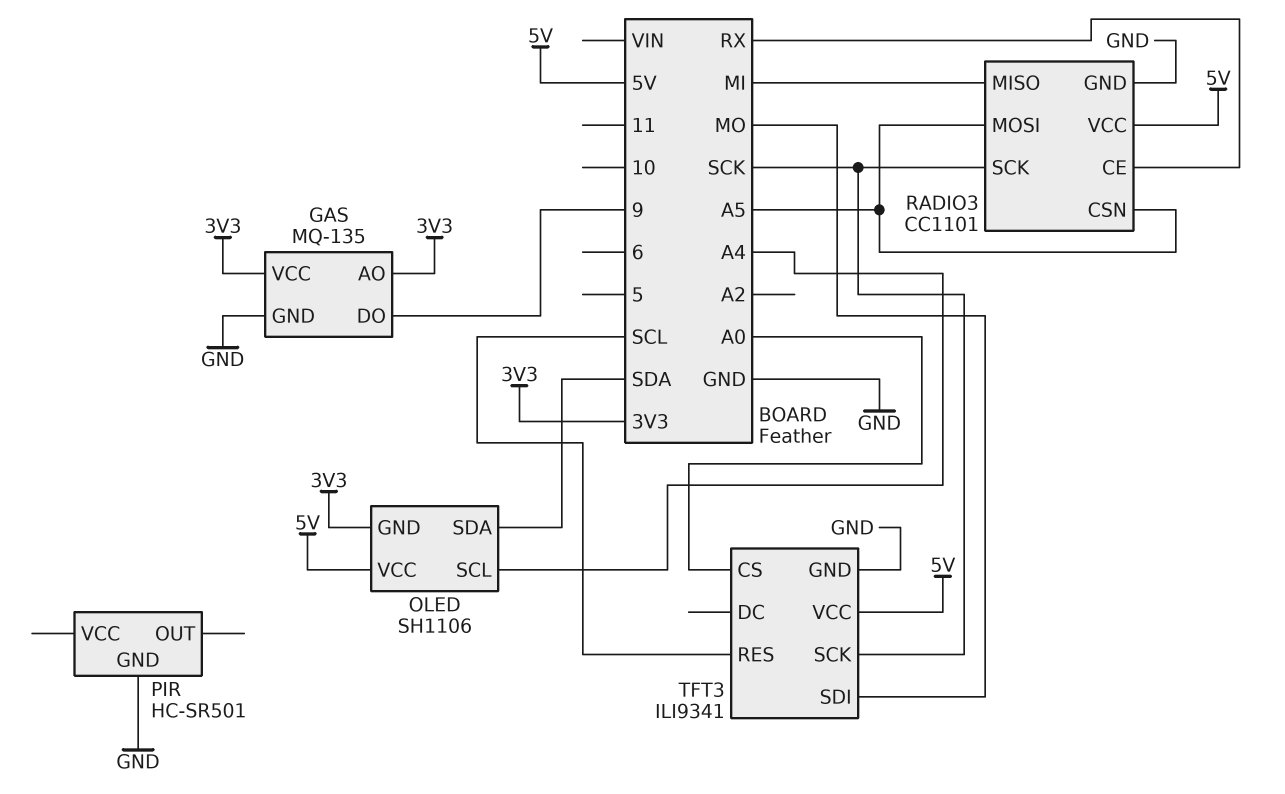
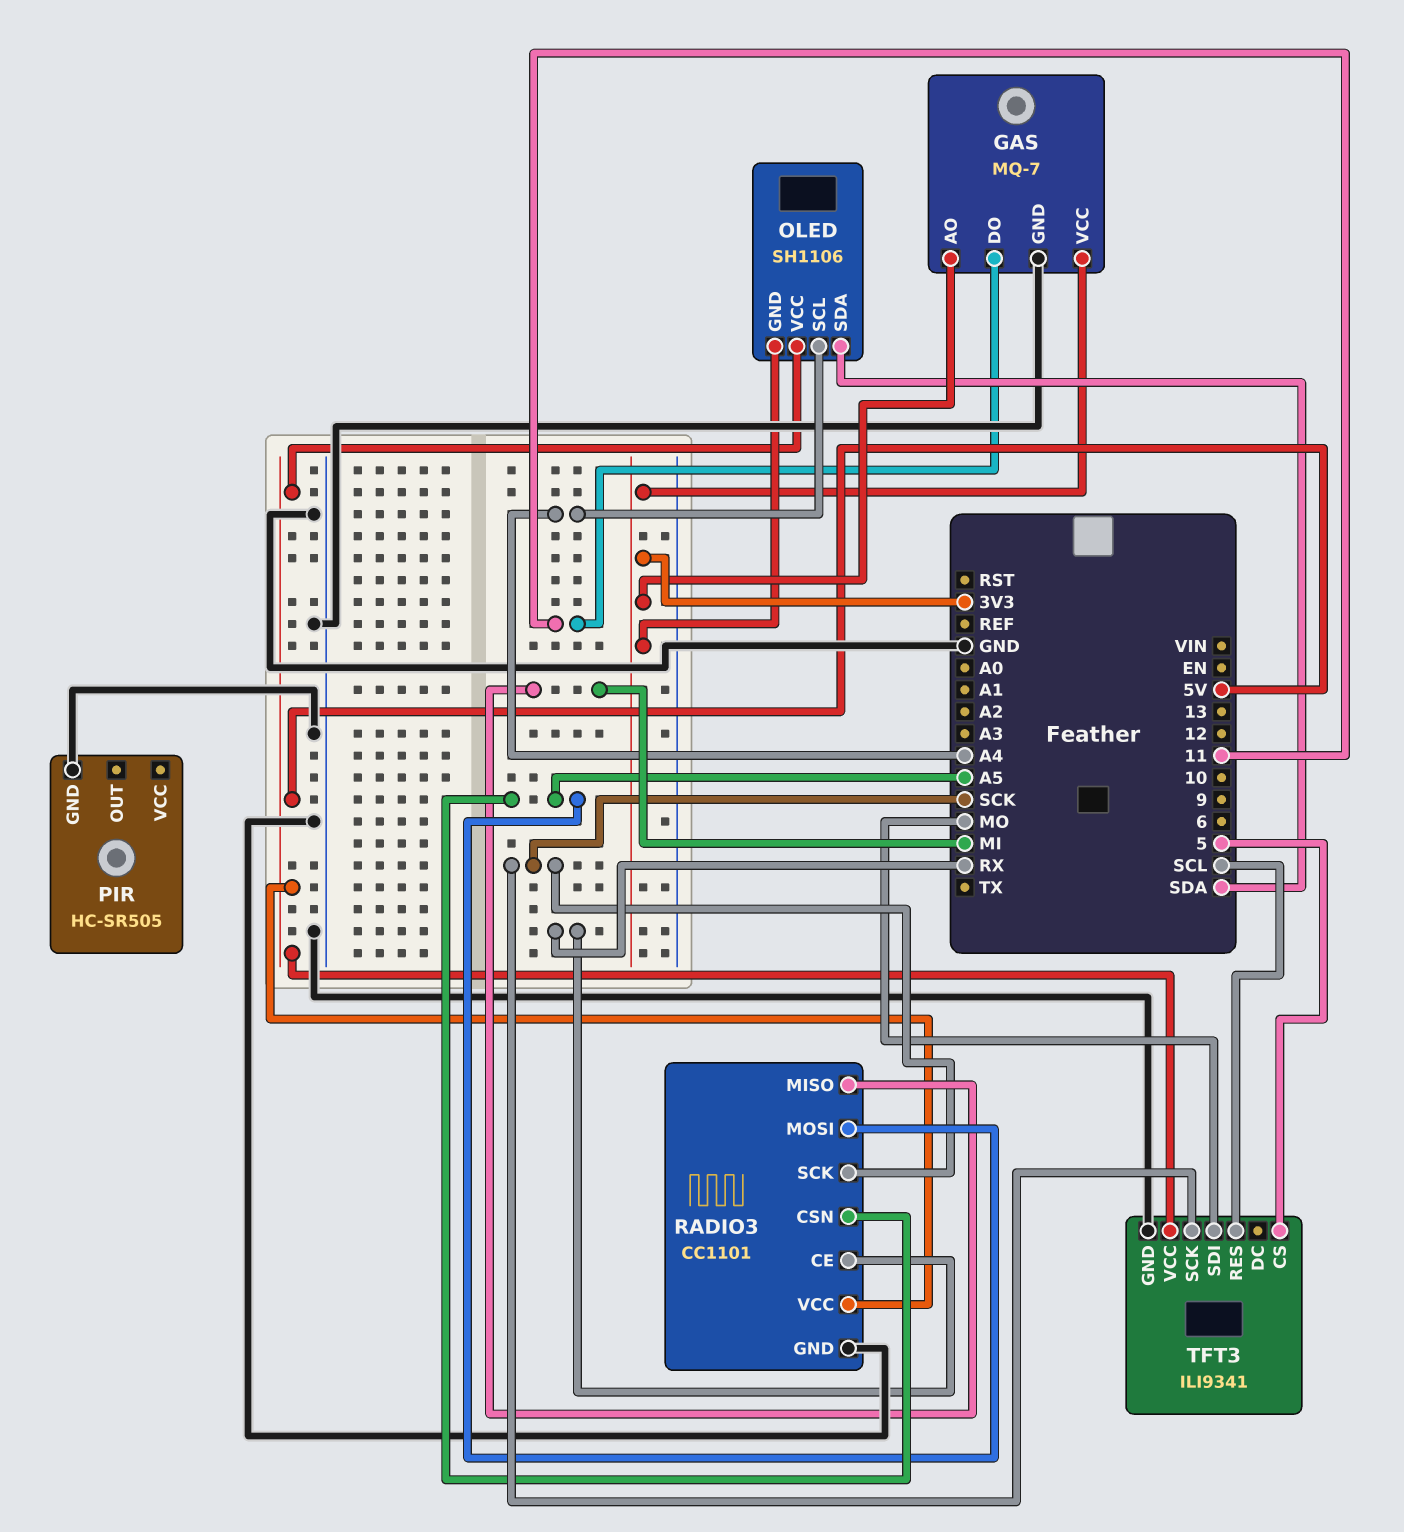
GAS: MQ-135 -> MQ-7
GAS pin DO: 9 -> 11
PIR: HC-SR501 -> HC-SR505
TFT3 pin CS: A0 -> 5

